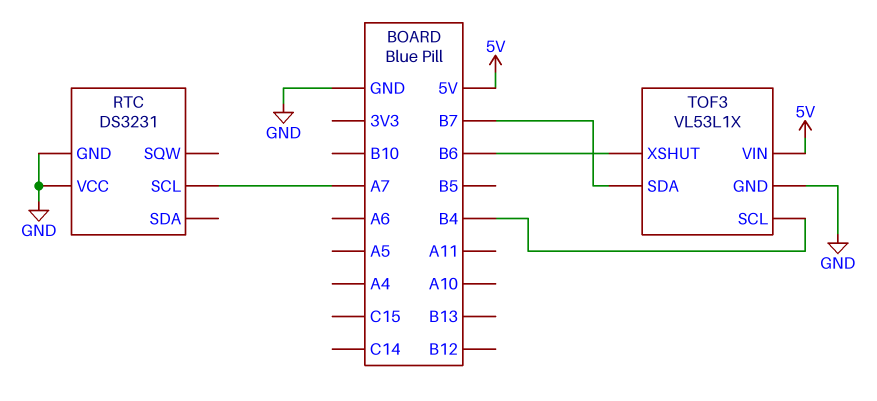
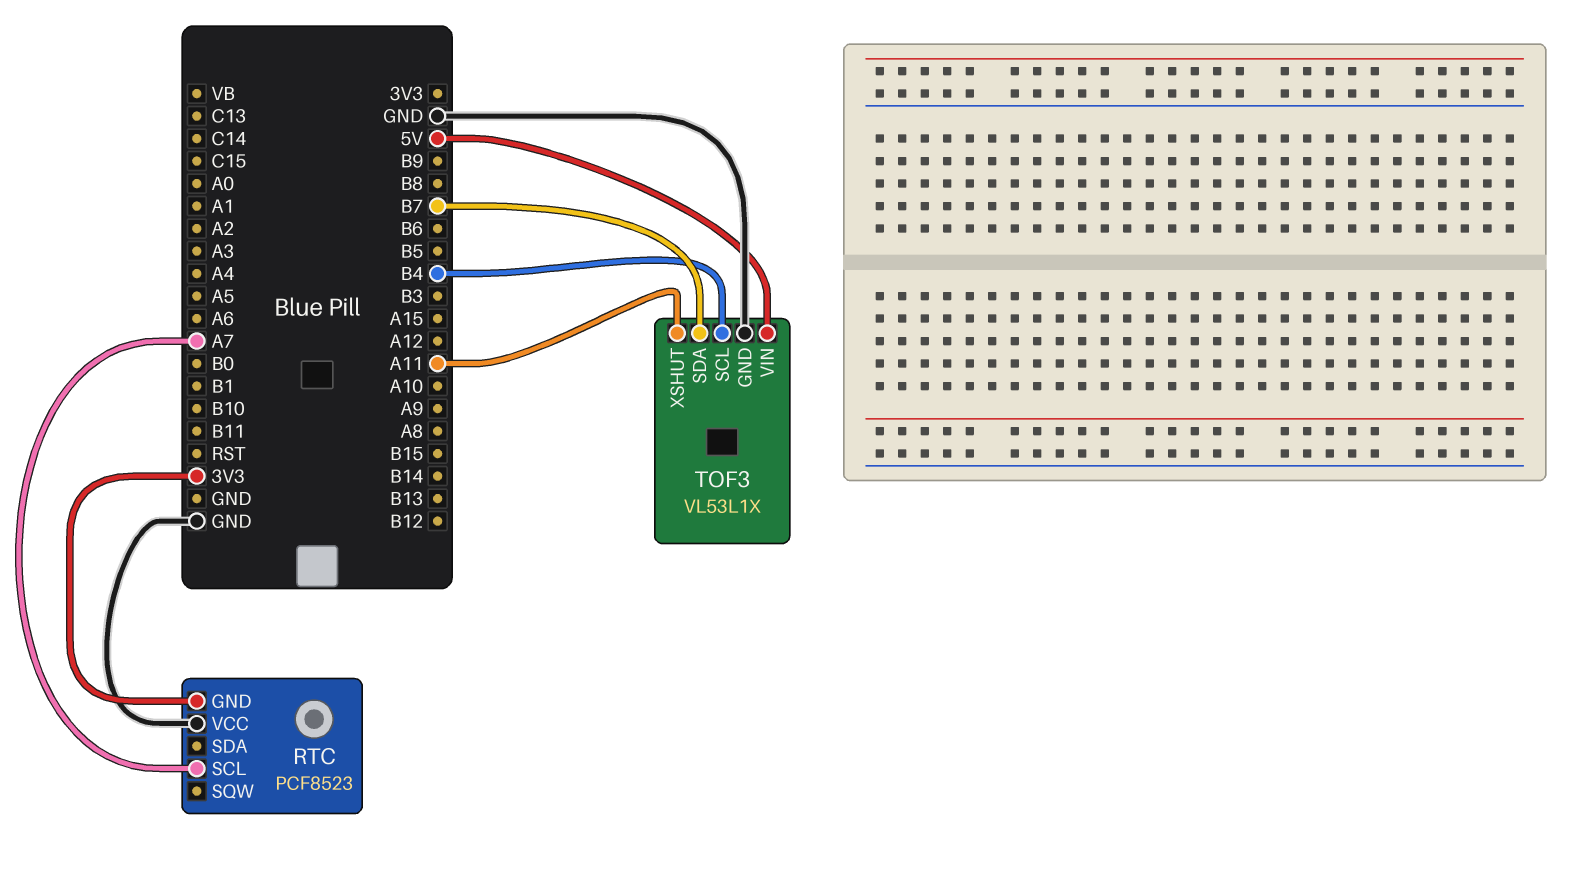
RTC: DS3231 -> PCF8523
RTC pin GND: GND -> 3V3
TOF3 pin XSHUT: B6 -> A11

